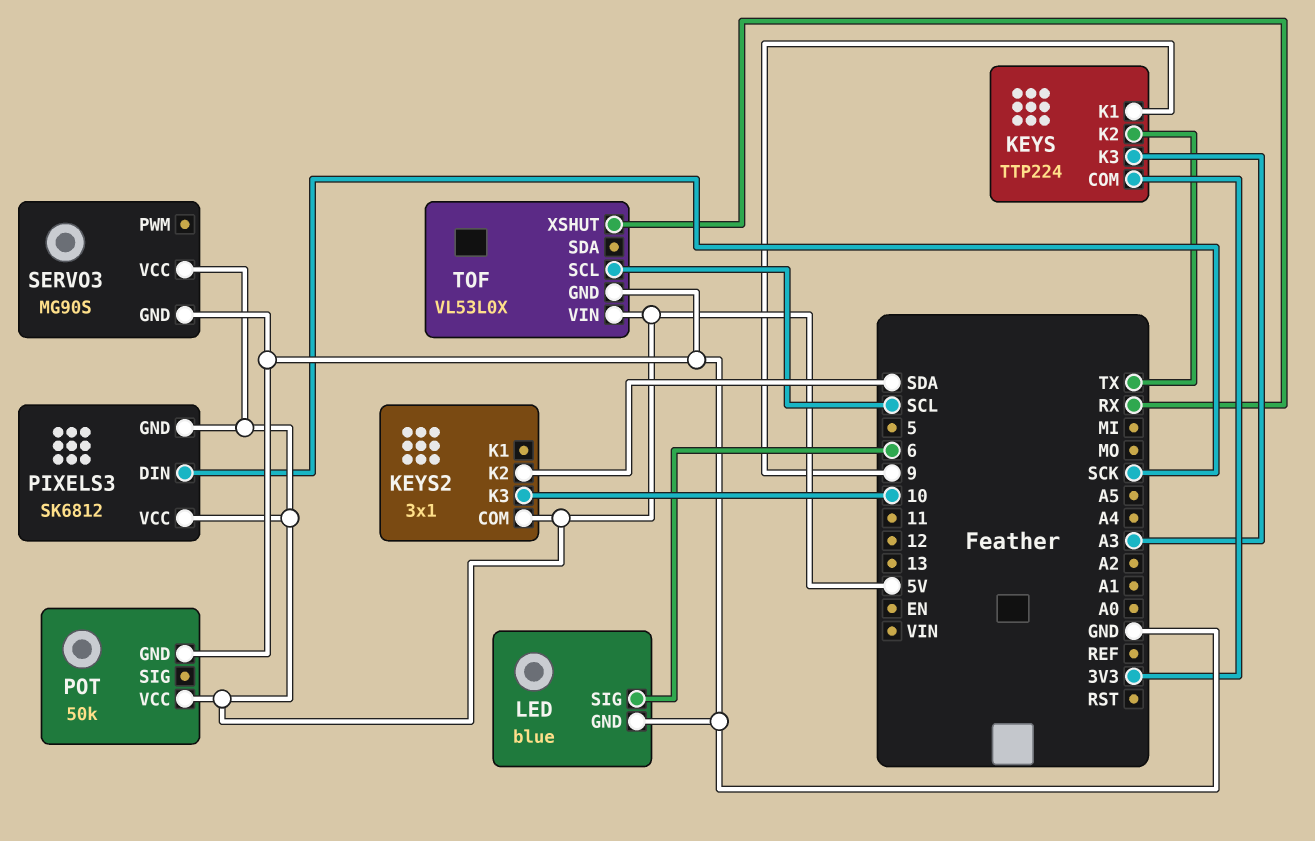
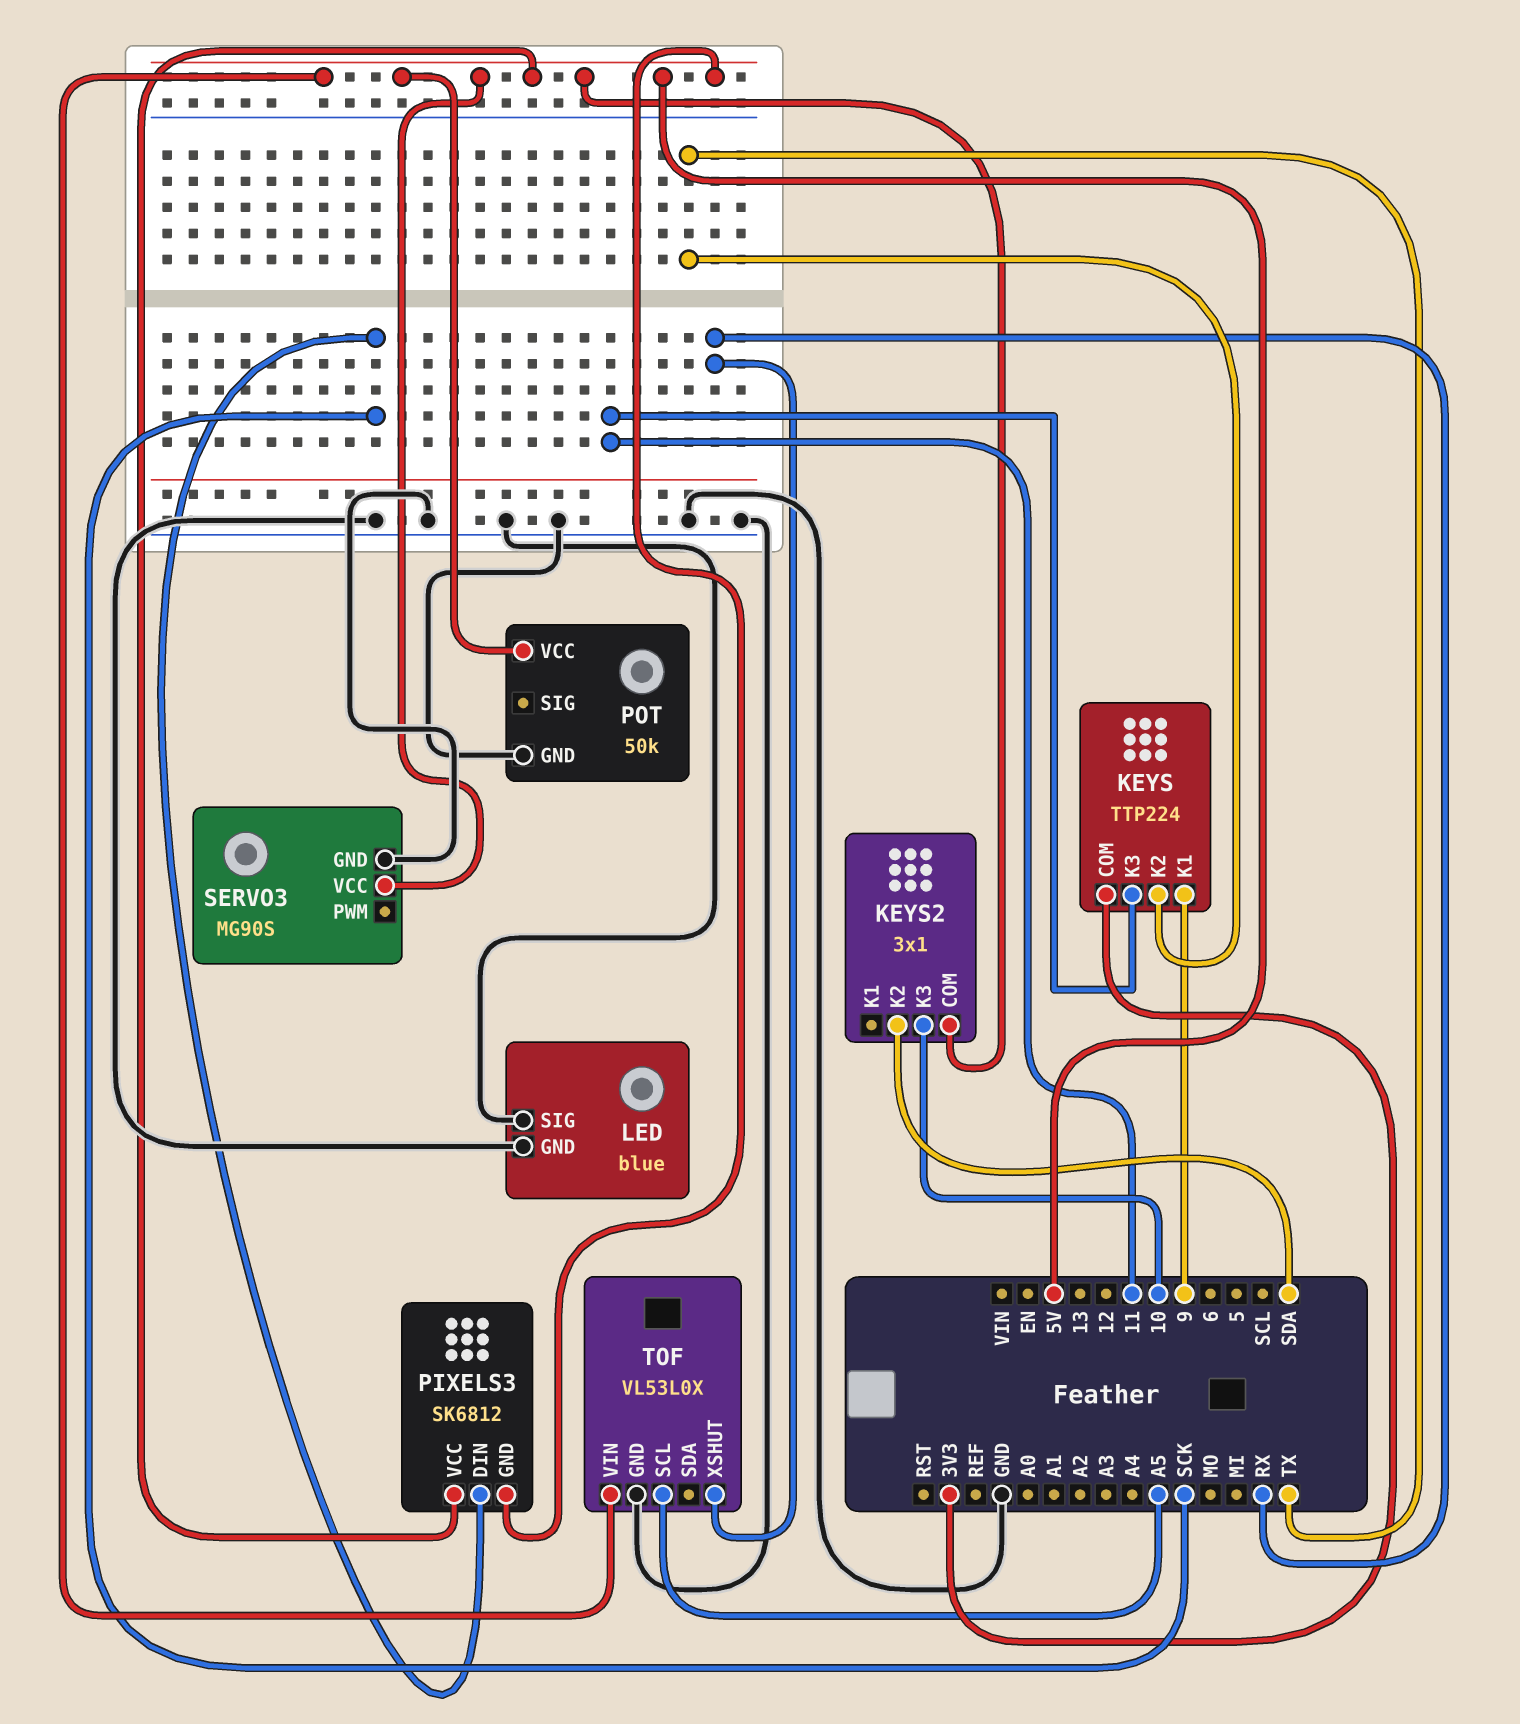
KEYS pin K3: A3 -> 11
LED pin SIG: 6 -> GND
TOF pin SCL: SCL -> A5

